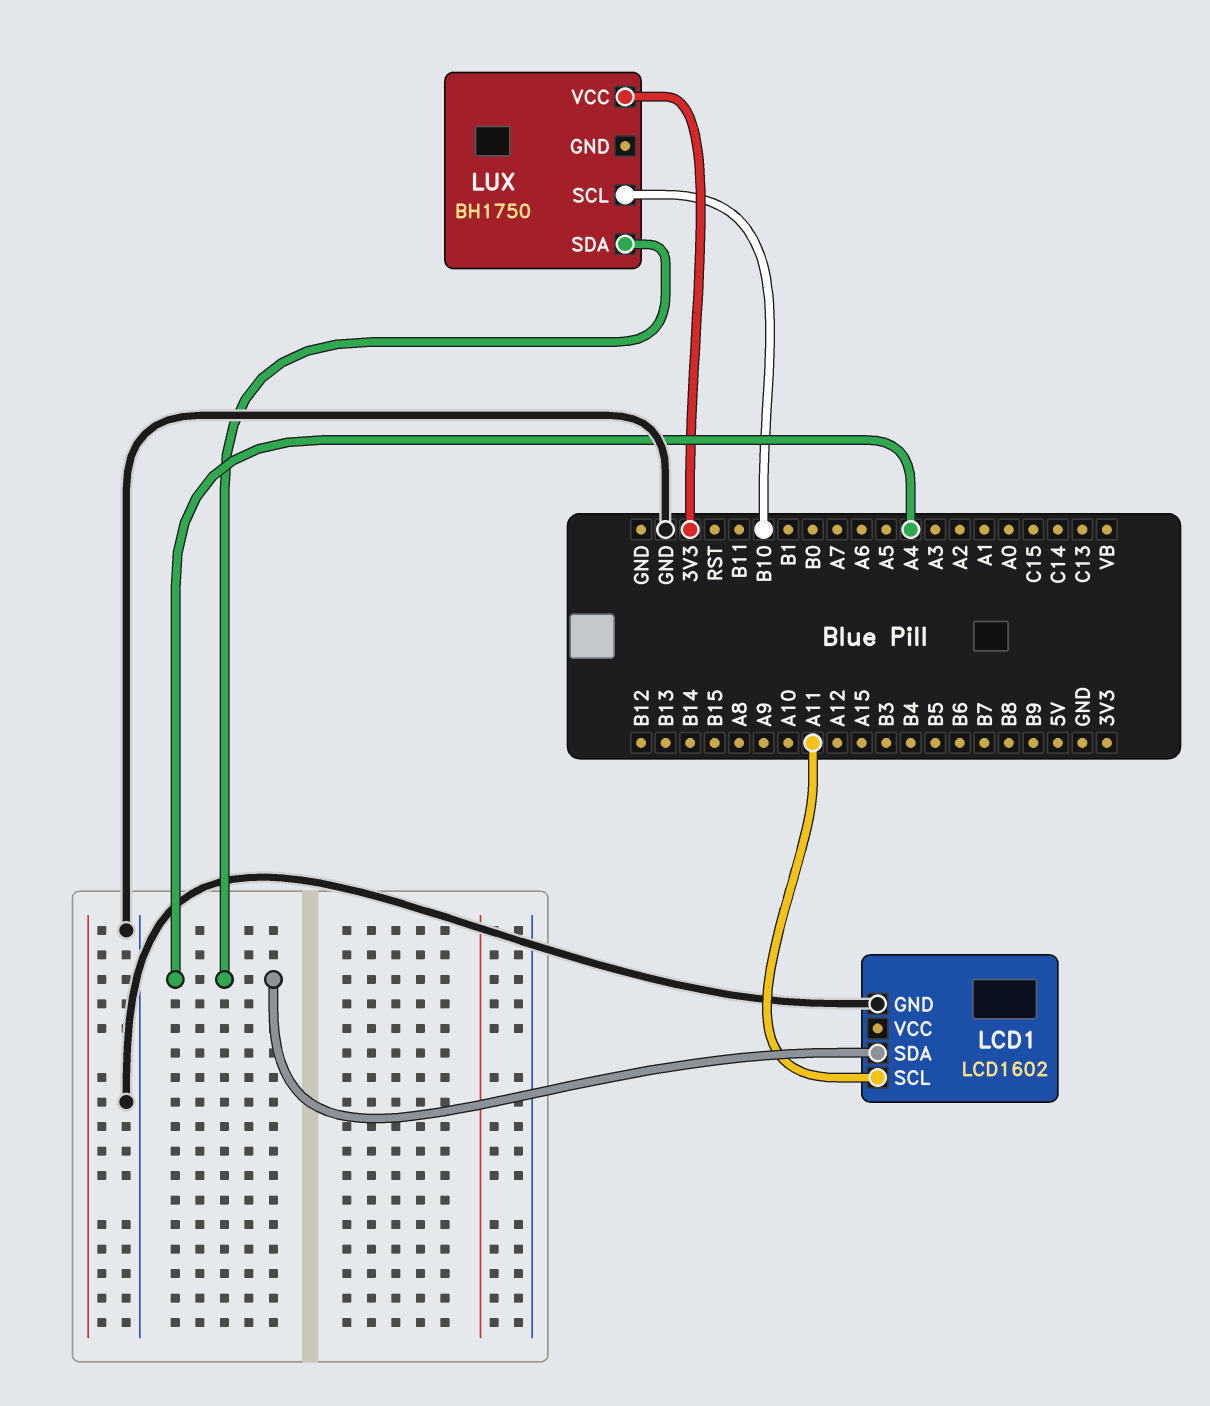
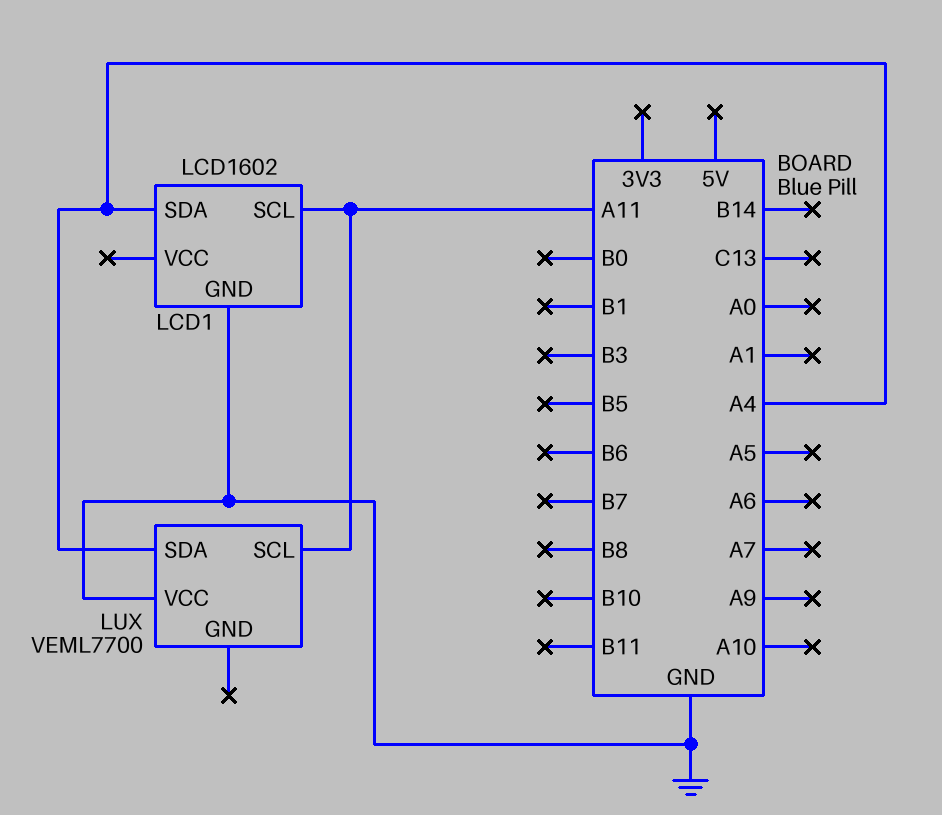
LUX: BH1750 -> VEML7700
LUX pin SCL: B10 -> A11
LUX pin VCC: 3V3 -> GND

